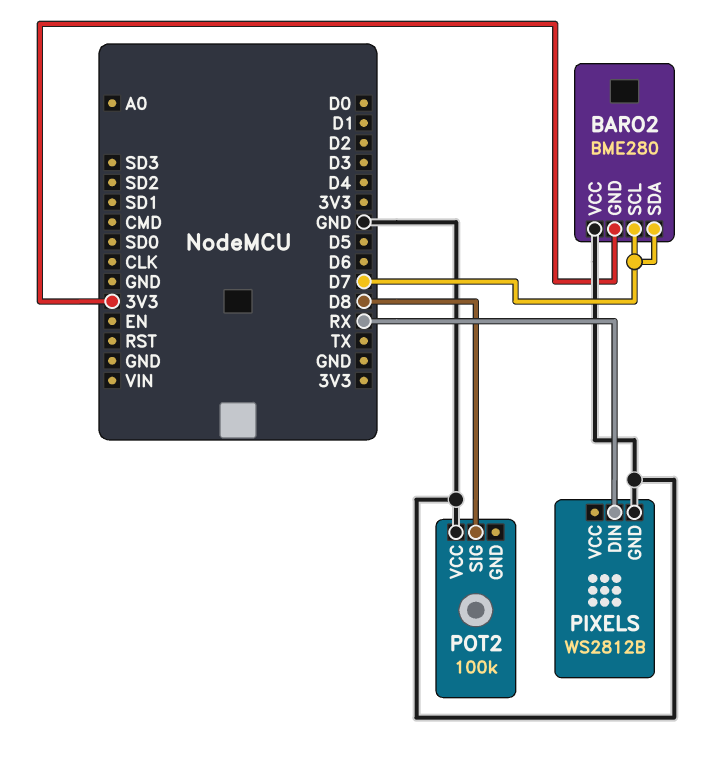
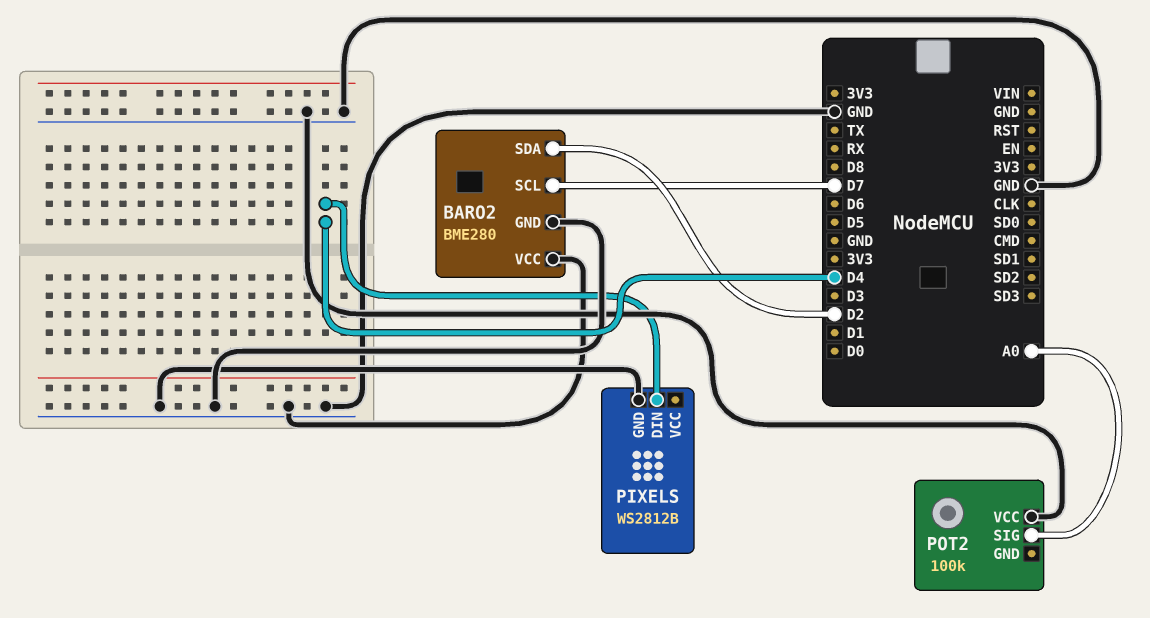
BARO2 pin GND: 3V3 -> GND
BARO2 pin SDA: D7 -> D2
PIXELS pin DIN: RX -> D4
POT2 pin SIG: D8 -> A0

